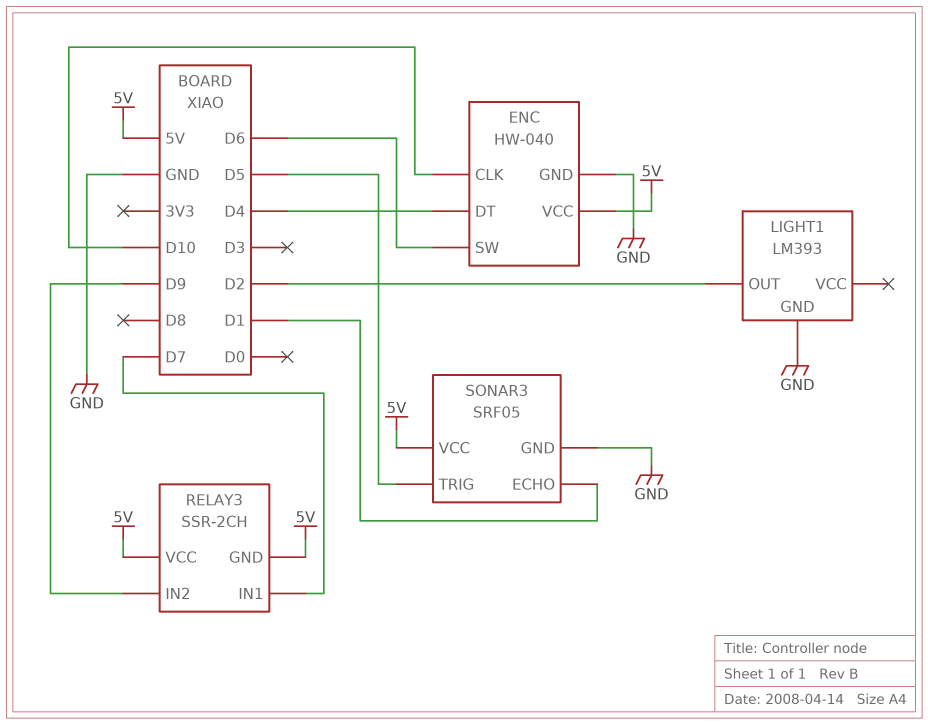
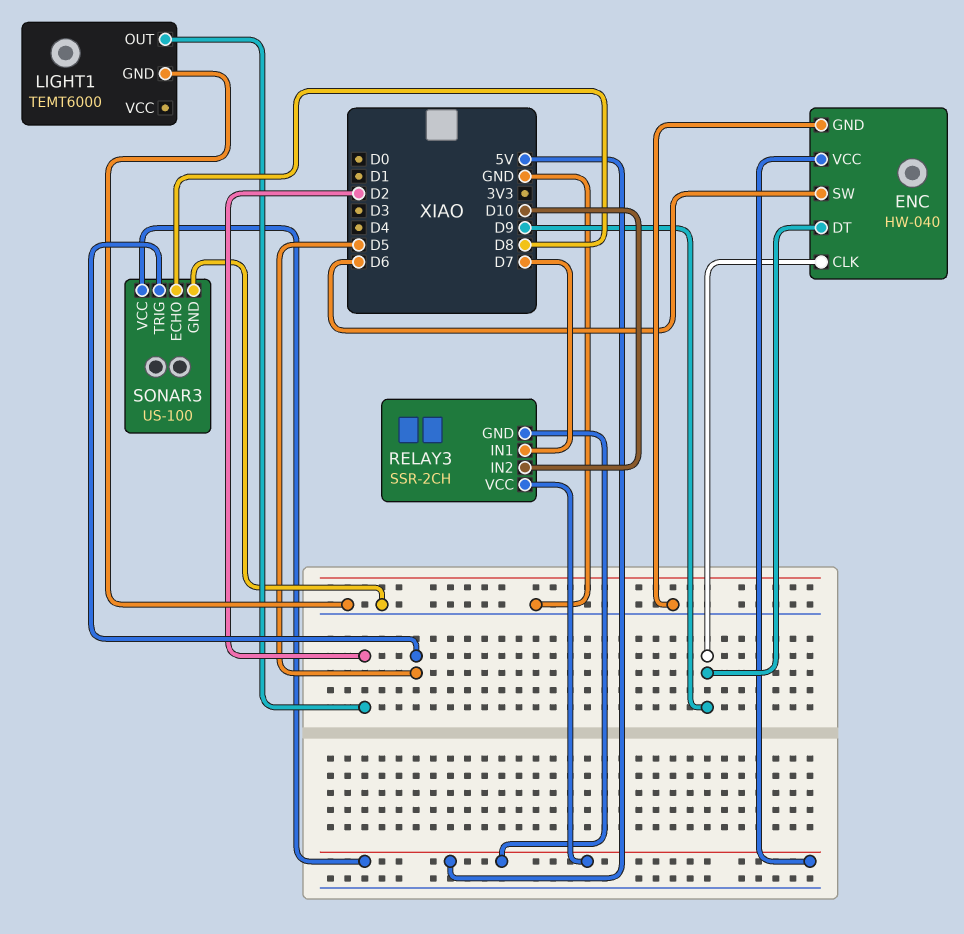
ENC pin CLK: D10 -> D9
ENC pin DT: D4 -> D9
LIGHT1: LM393 -> TEMT6000
RELAY3 pin IN2: D9 -> D10
SONAR3: SRF05 -> US-100
SONAR3 pin ECHO: D1 -> D8

